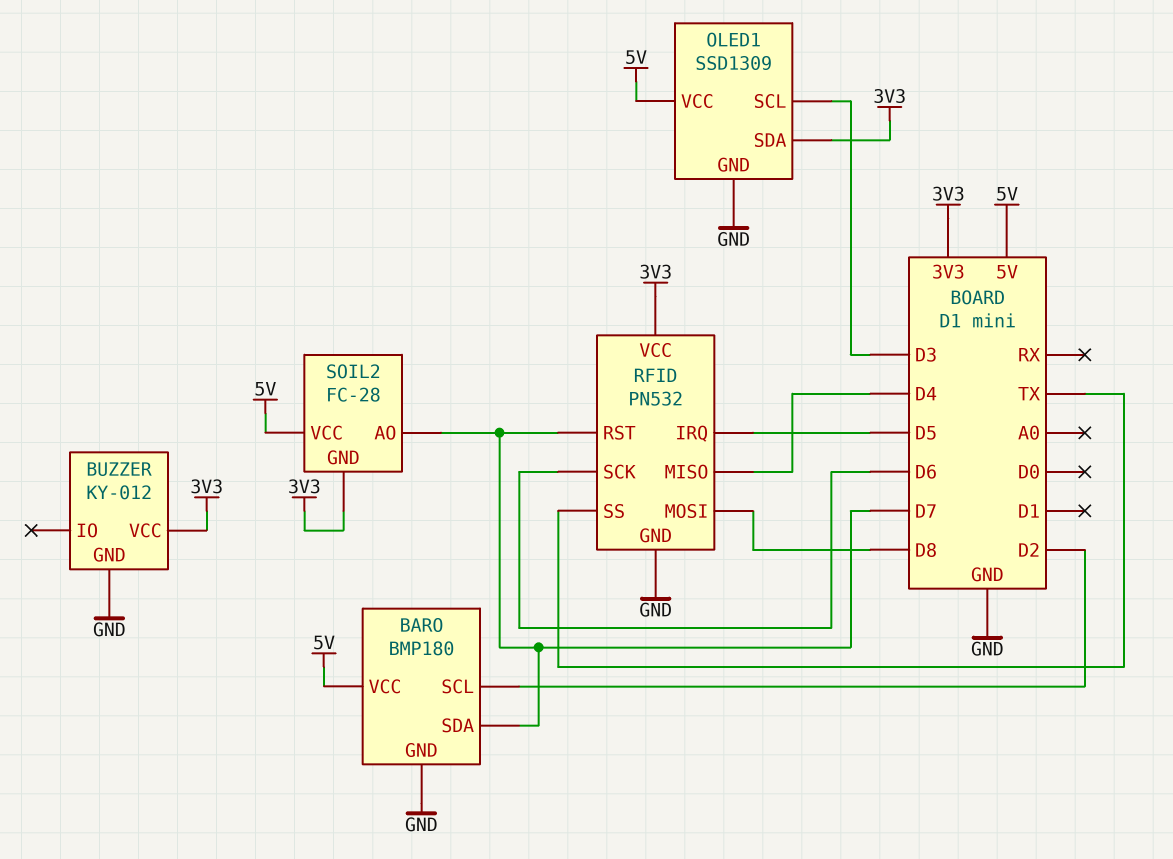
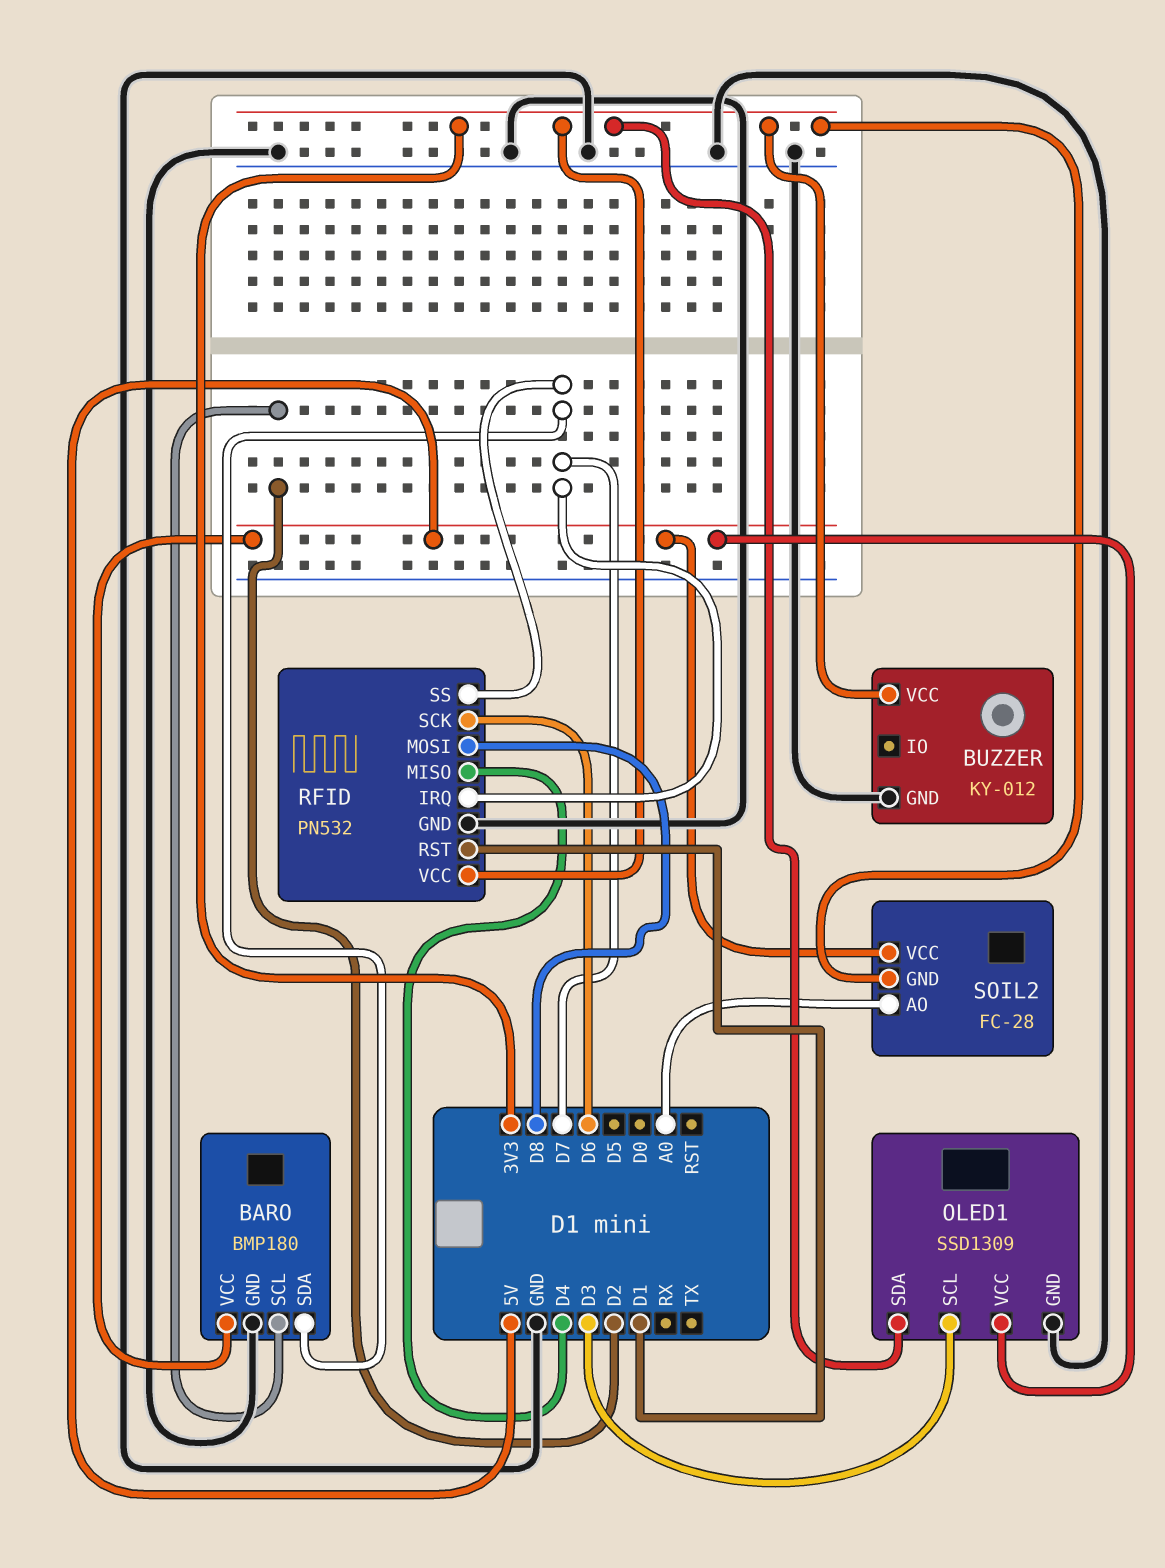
RFID pin IRQ: D5 -> D7
RFID pin RST: D7 -> D1
RFID pin SS: TX -> D7
SOIL2 pin AO: D7 -> A0

